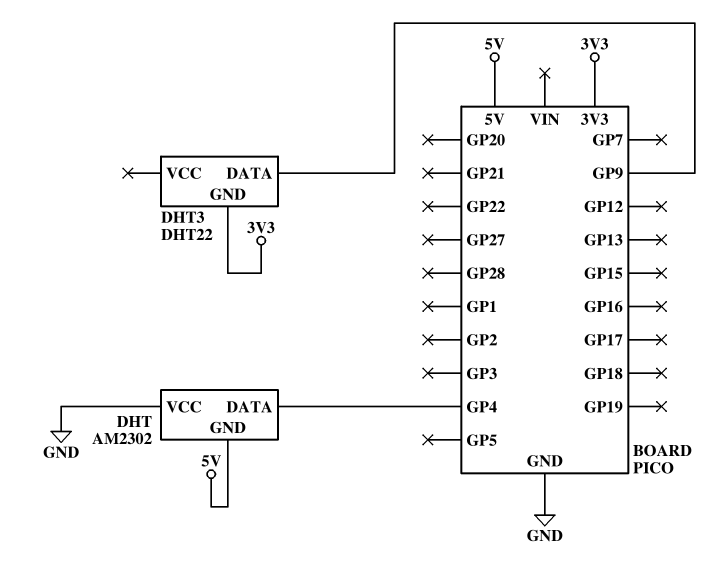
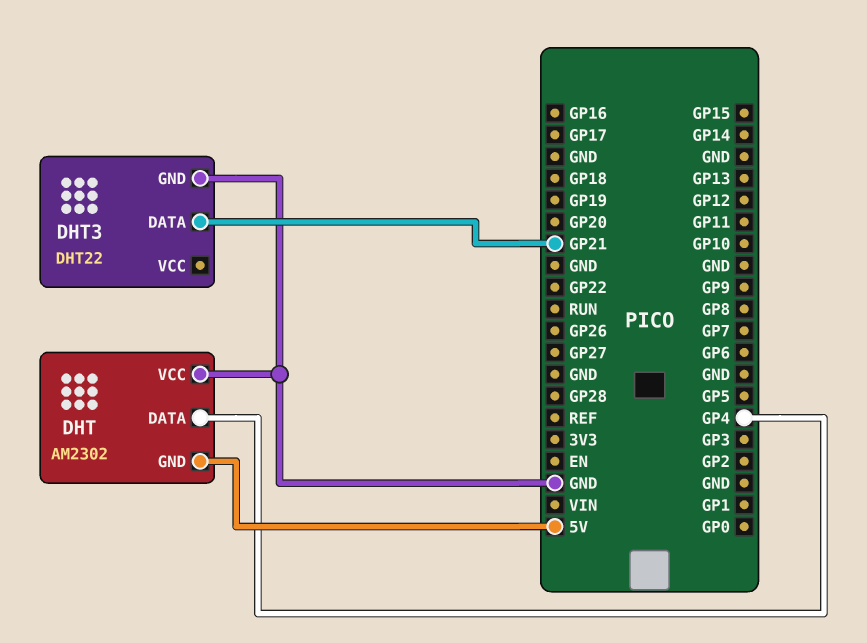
DHT3 pin DATA: GP9 -> GP21
DHT3 pin GND: 3V3 -> GND

